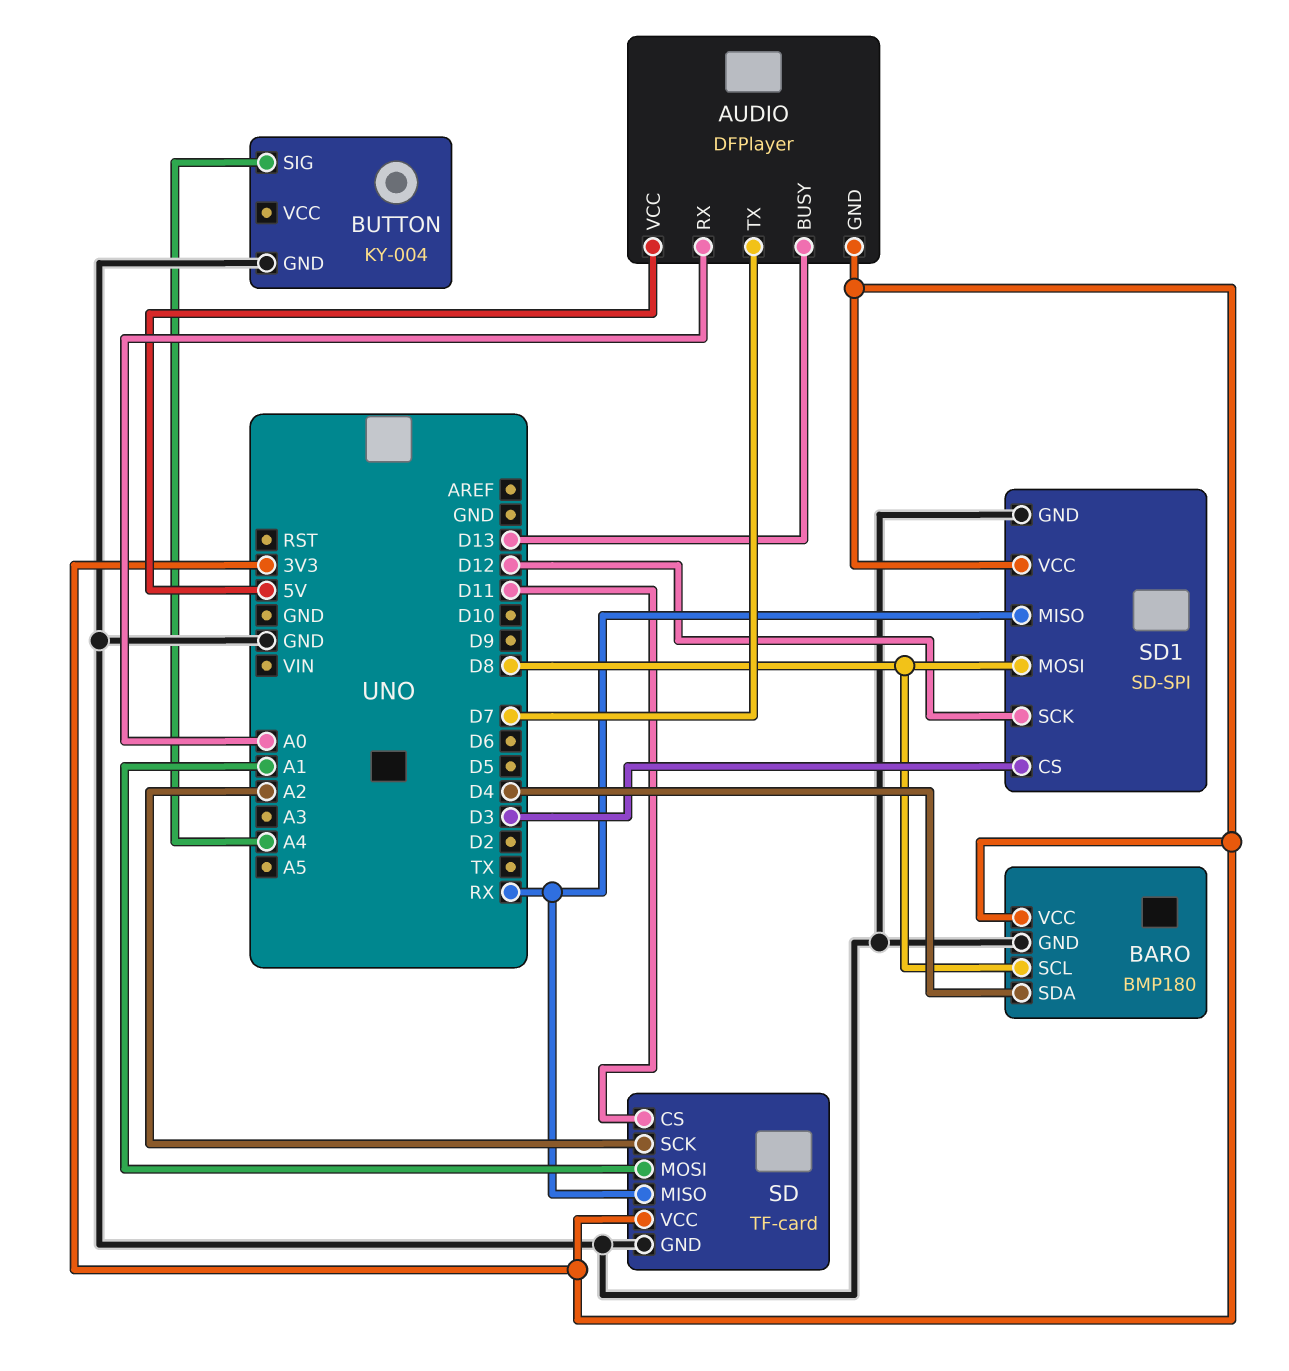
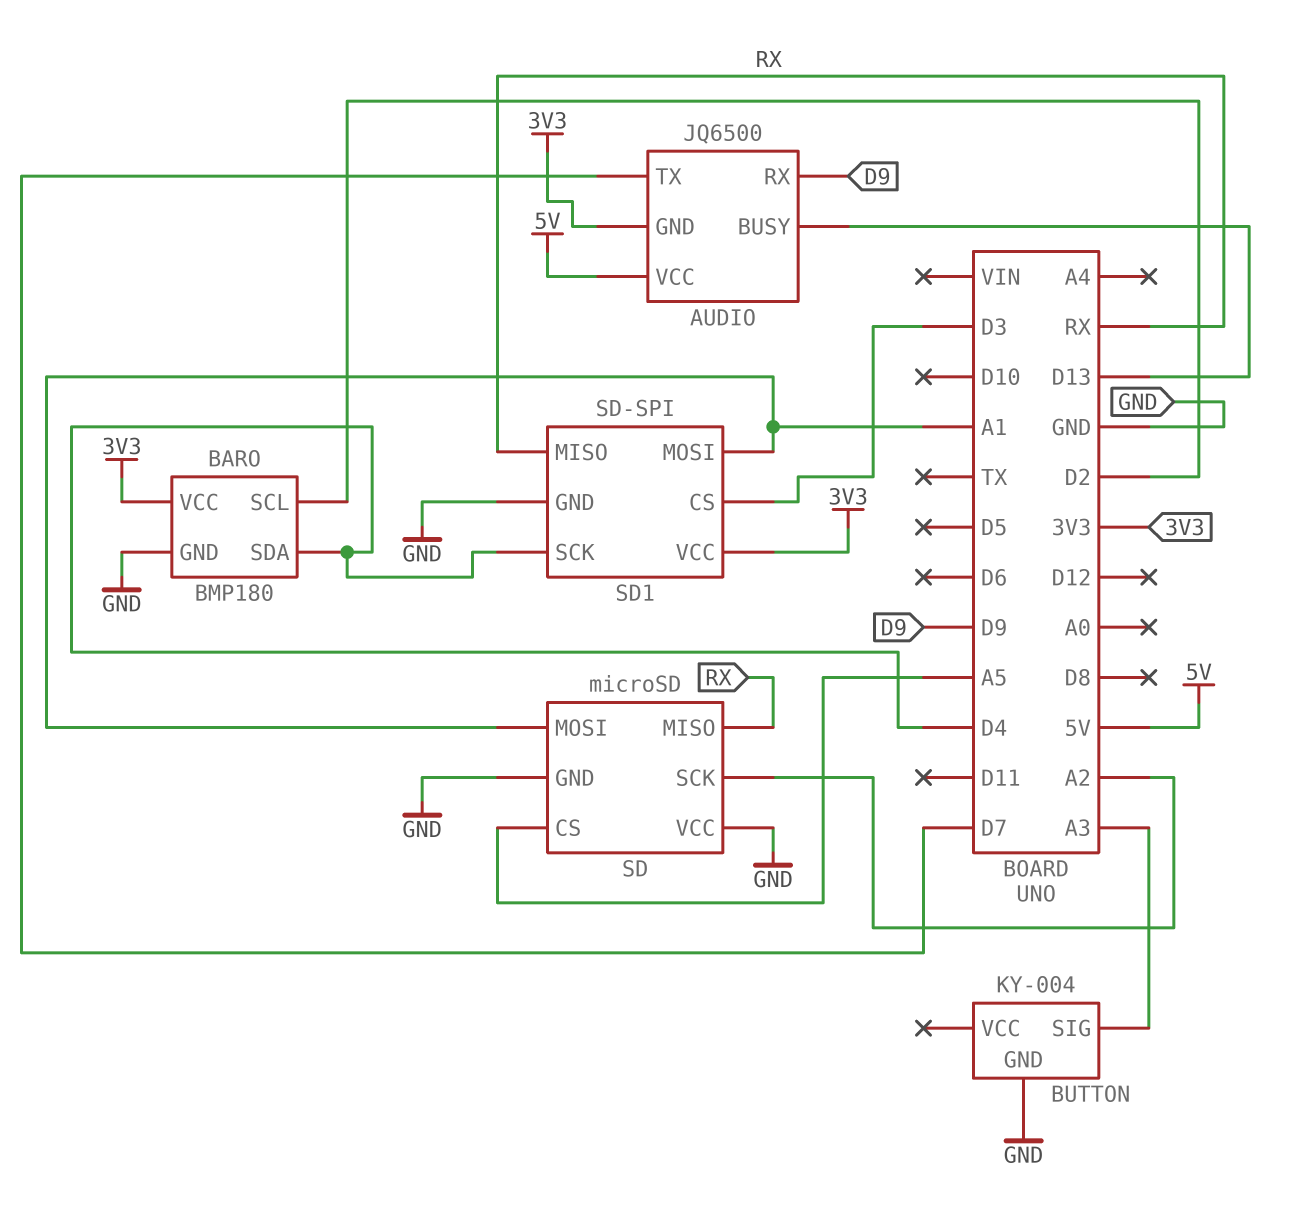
AUDIO: DFPlayer -> JQ6500
AUDIO pin RX: A0 -> D9
BARO pin SCL: D8 -> D2
BUTTON pin SIG: A4 -> A3
SD: TF-card -> microSD
SD pin CS: D11 -> A5
SD pin VCC: 3V3 -> GND
SD1 pin MOSI: D8 -> A1
SD1 pin SCK: D12 -> D4

